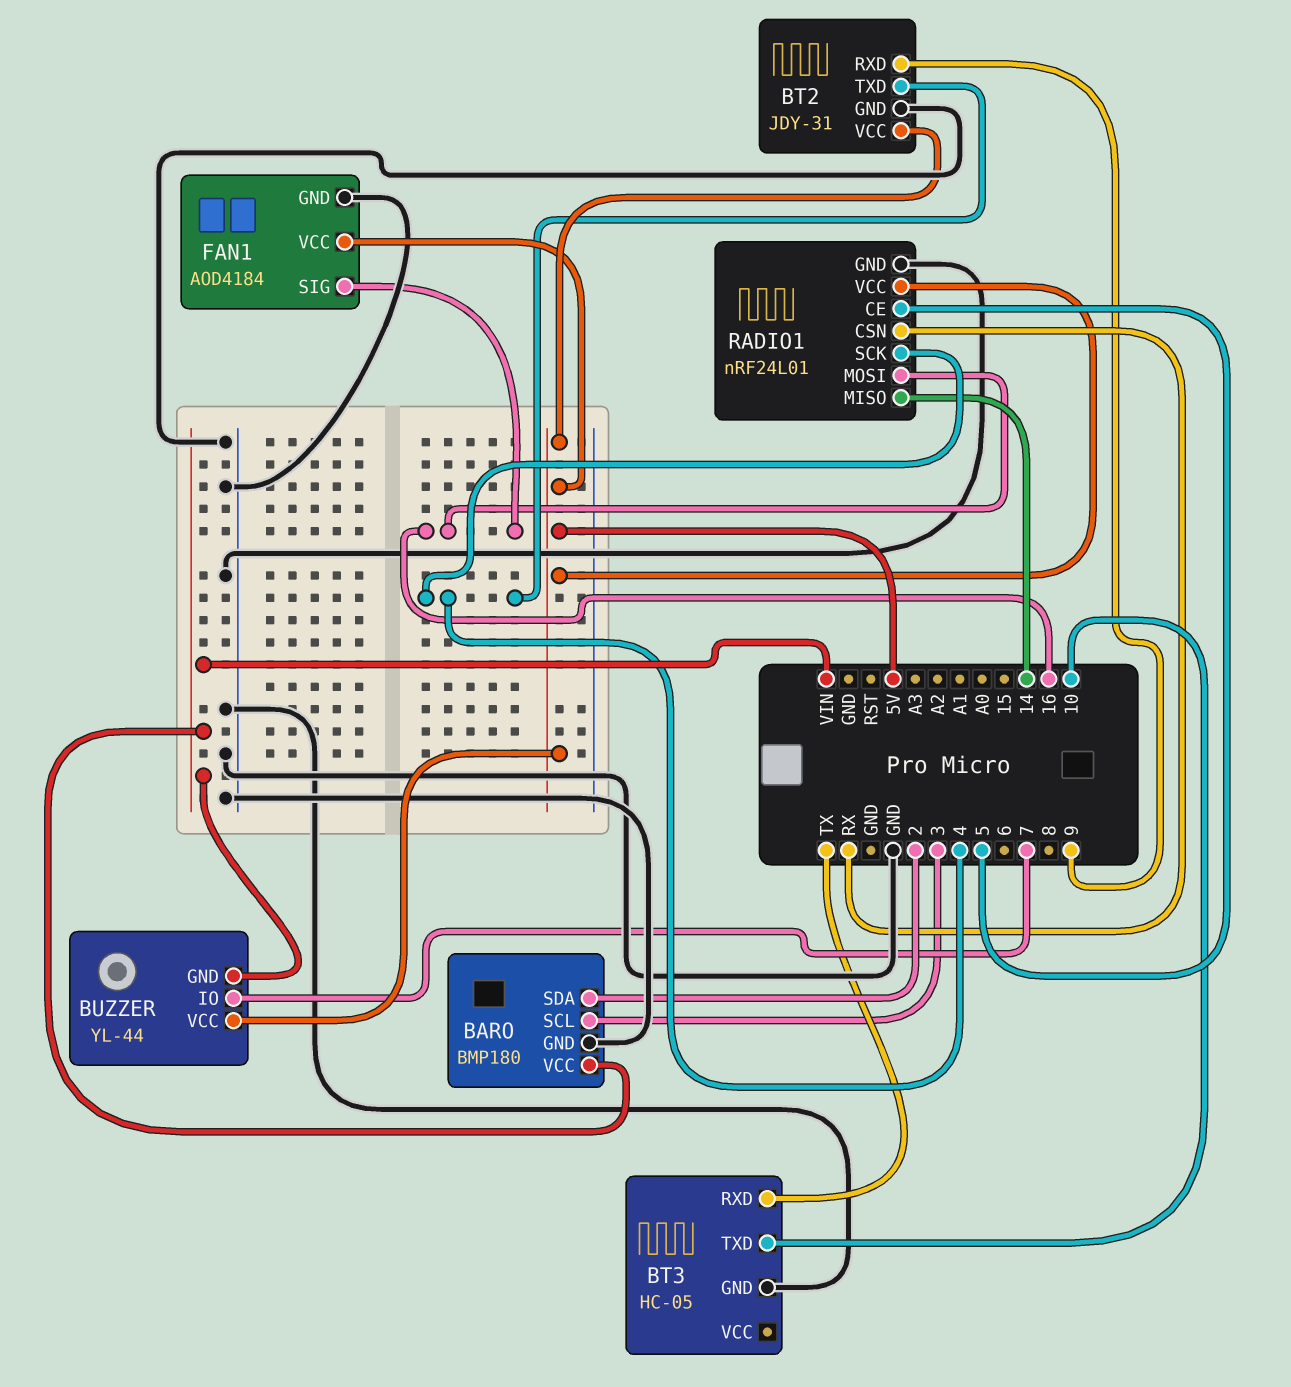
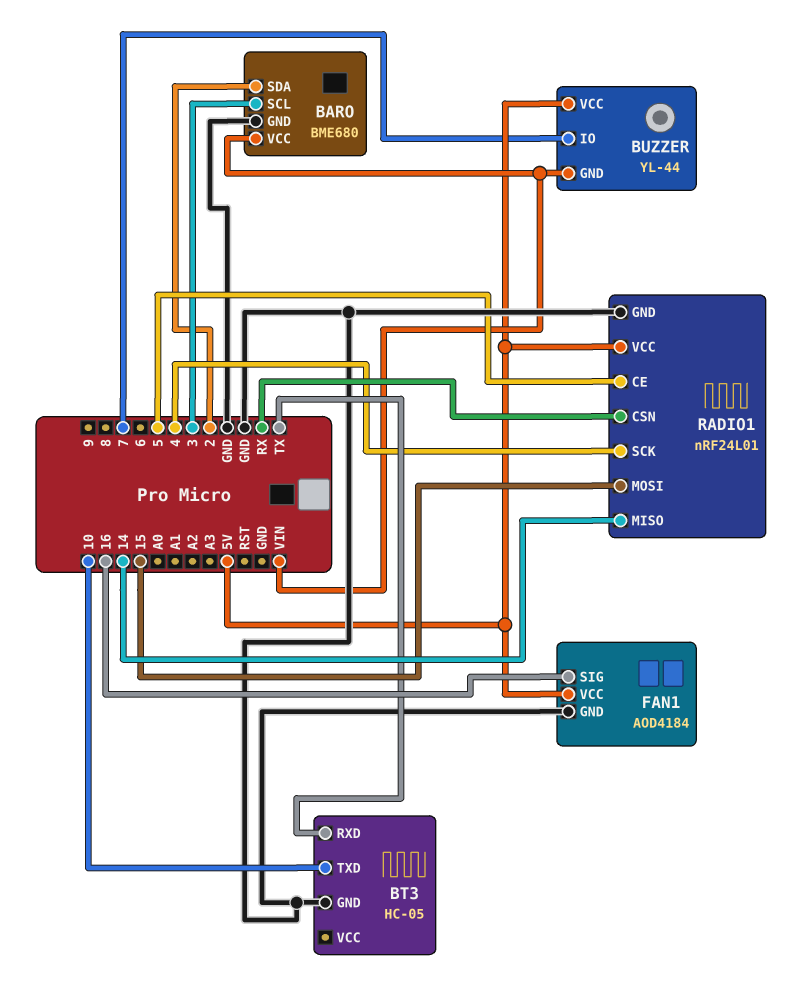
BARO: BMP180 -> BME680
BT2: JDY-31 -> none
BT2 pin GND: GND -> none
BT2 pin RXD: 9 -> none
BT2 pin TXD: 4 -> none
BT2 pin VCC: 5V -> none
RADIO1 pin MOSI: 16 -> 15

